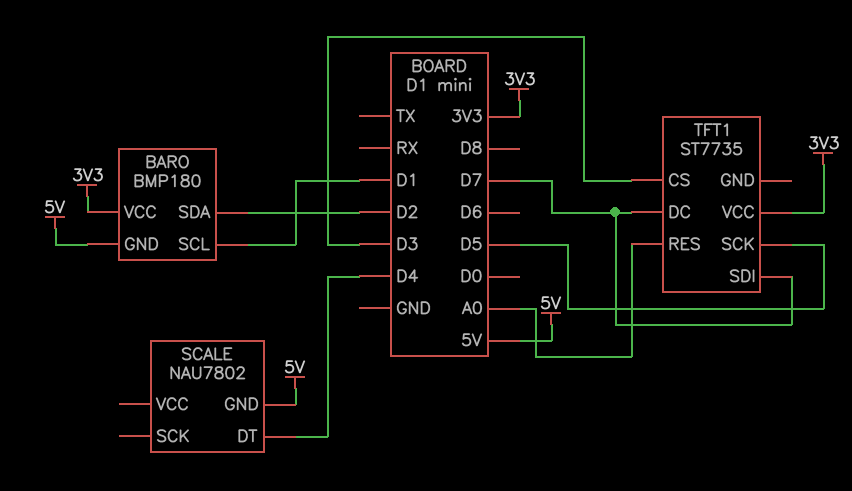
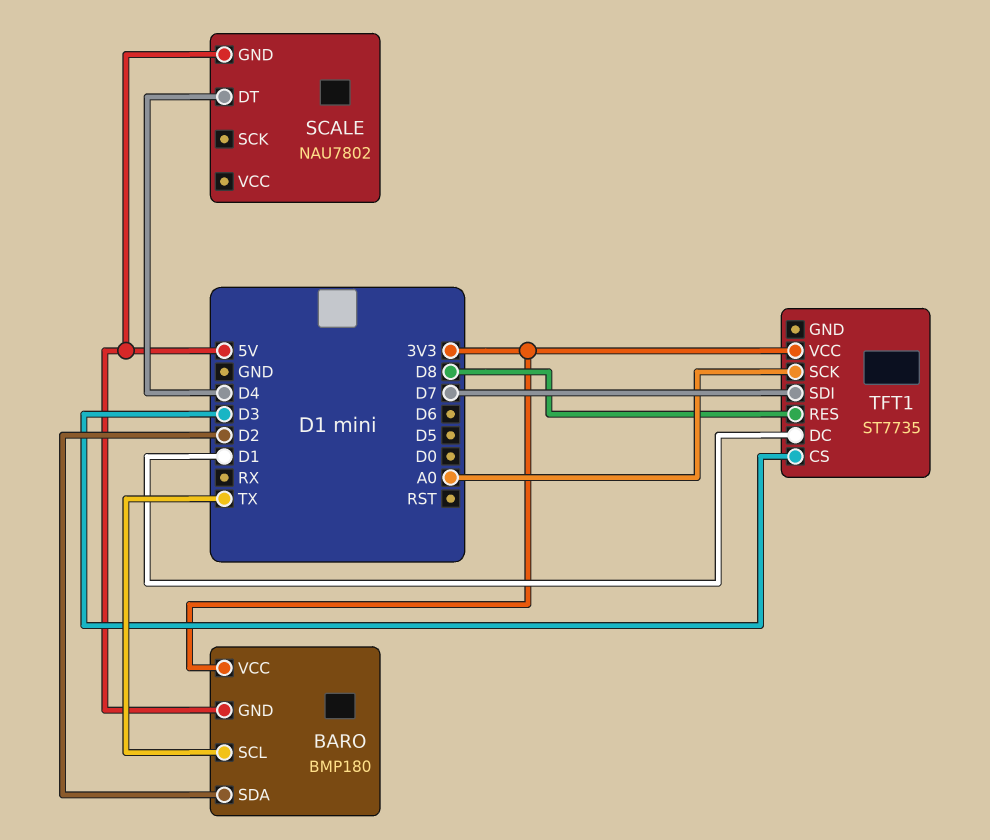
BARO pin SCL: D1 -> TX
TFT1 pin DC: D7 -> D1
TFT1 pin RES: A0 -> D8
TFT1 pin SCK: D5 -> A0

